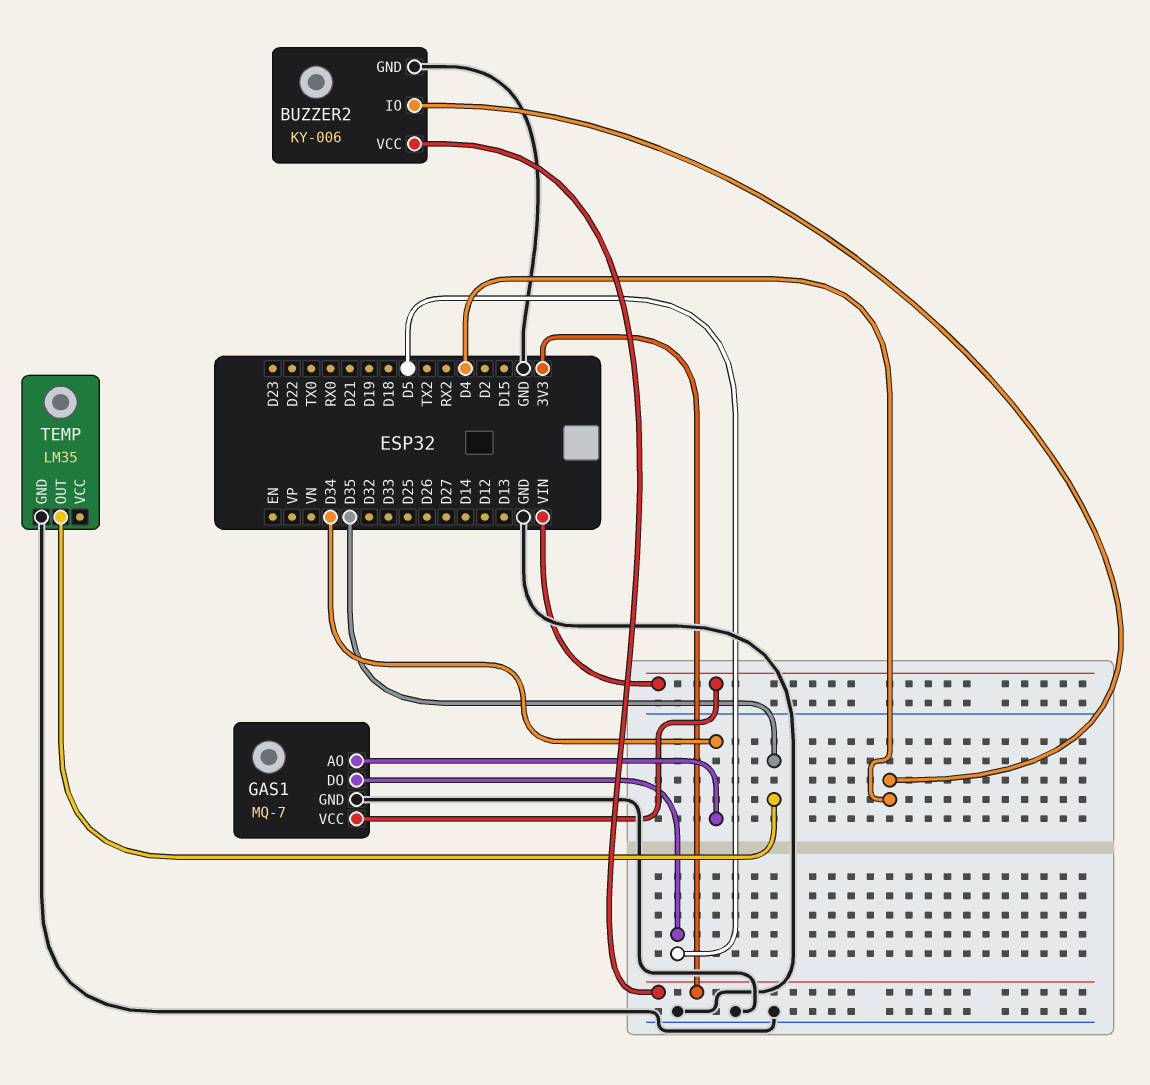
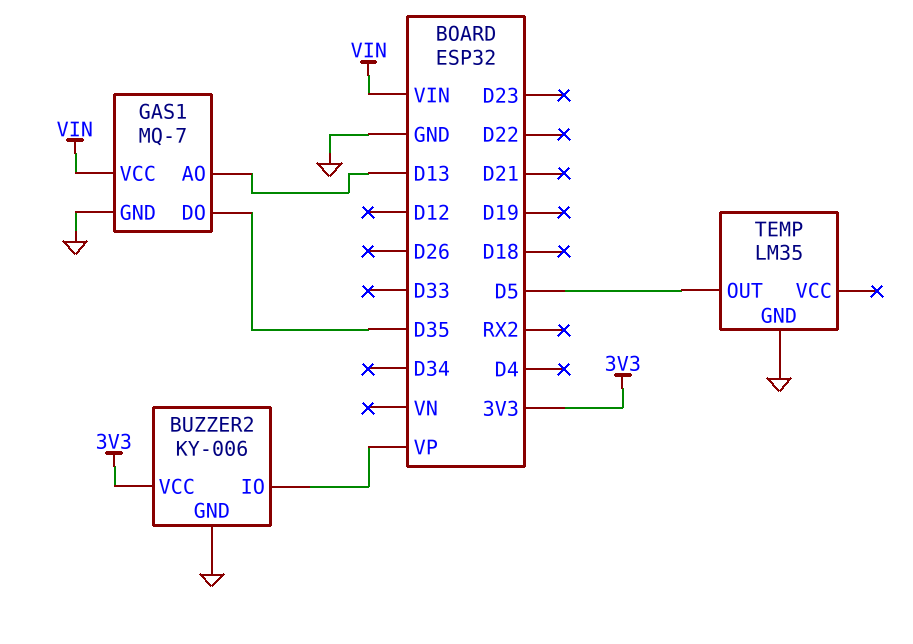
BUZZER2 pin IO: D4 -> VP
GAS1 pin AO: D34 -> D13
GAS1 pin DO: D5 -> D35
TEMP pin OUT: D35 -> D5

